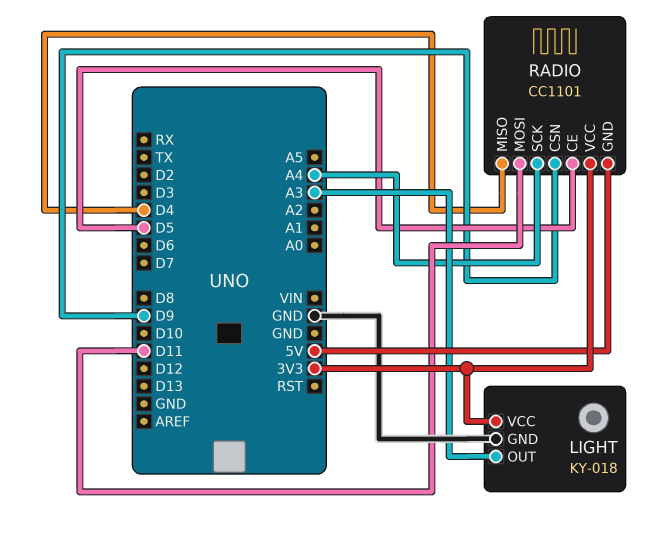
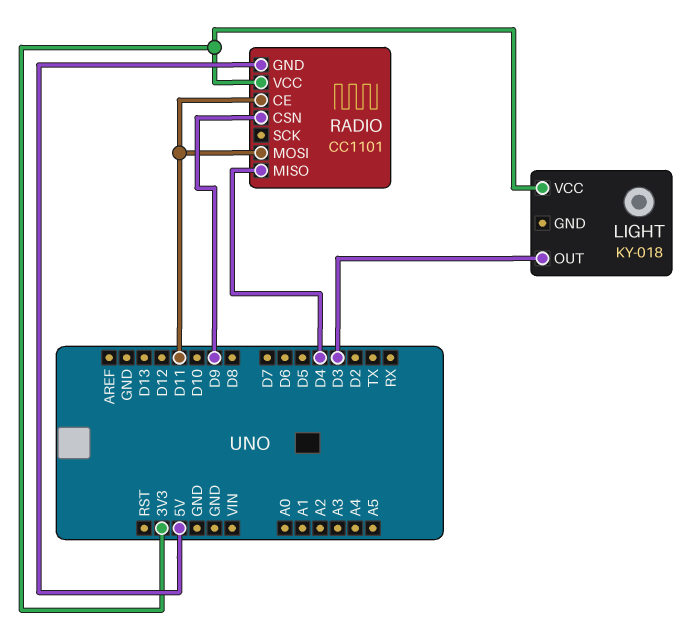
LIGHT pin GND: GND -> none
LIGHT pin OUT: A3 -> D3
RADIO pin CE: D5 -> D11
RADIO pin SCK: A4 -> none

